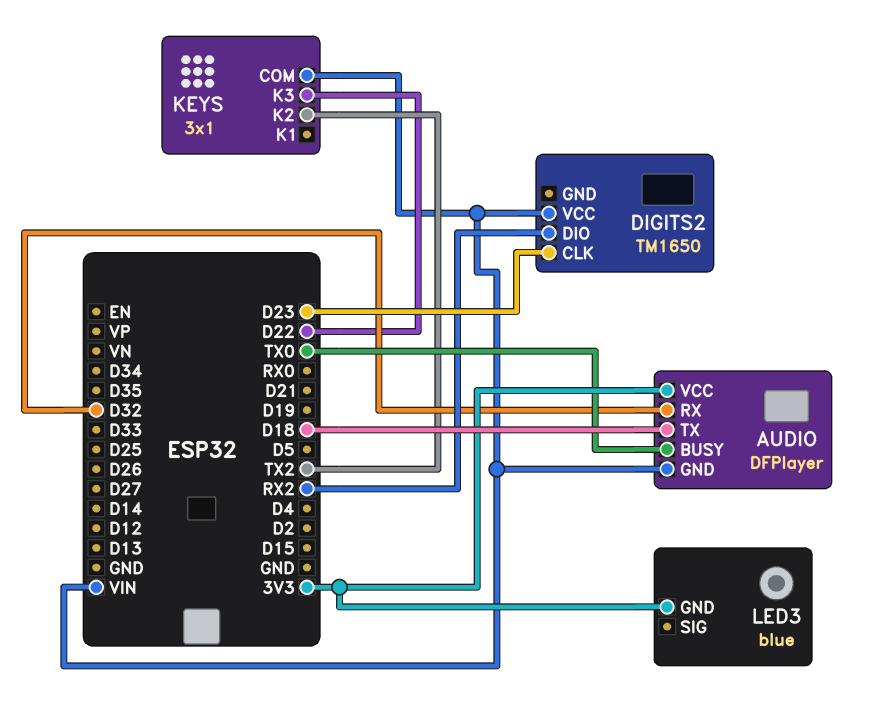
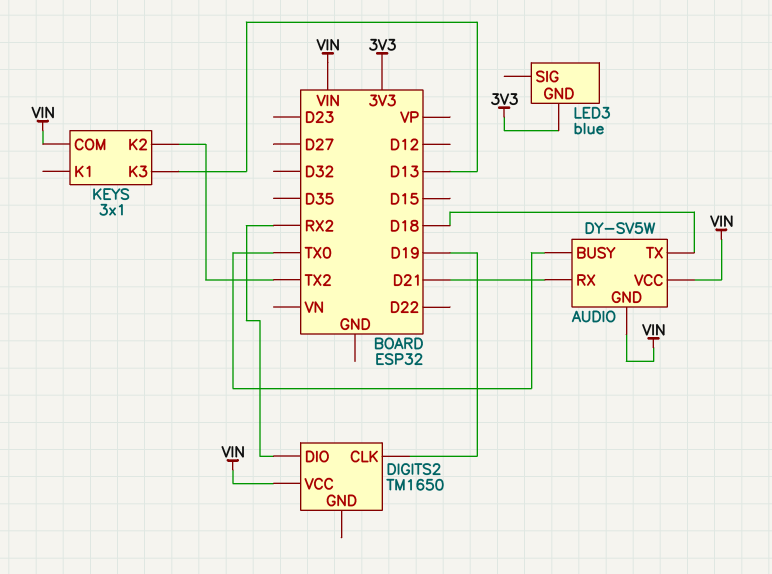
AUDIO: DFPlayer -> DY-SV5W
AUDIO pin RX: D32 -> D21
AUDIO pin VCC: 3V3 -> VIN
DIGITS2 pin CLK: D23 -> D19
KEYS pin K3: D22 -> D13

